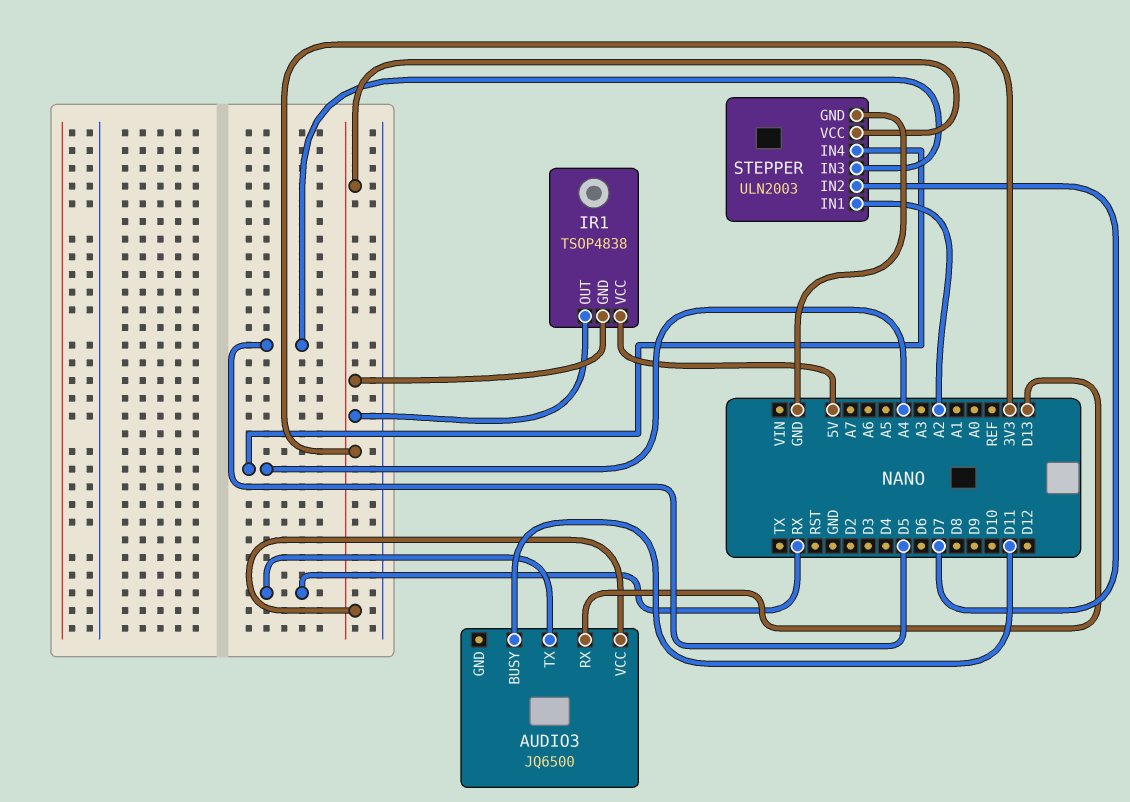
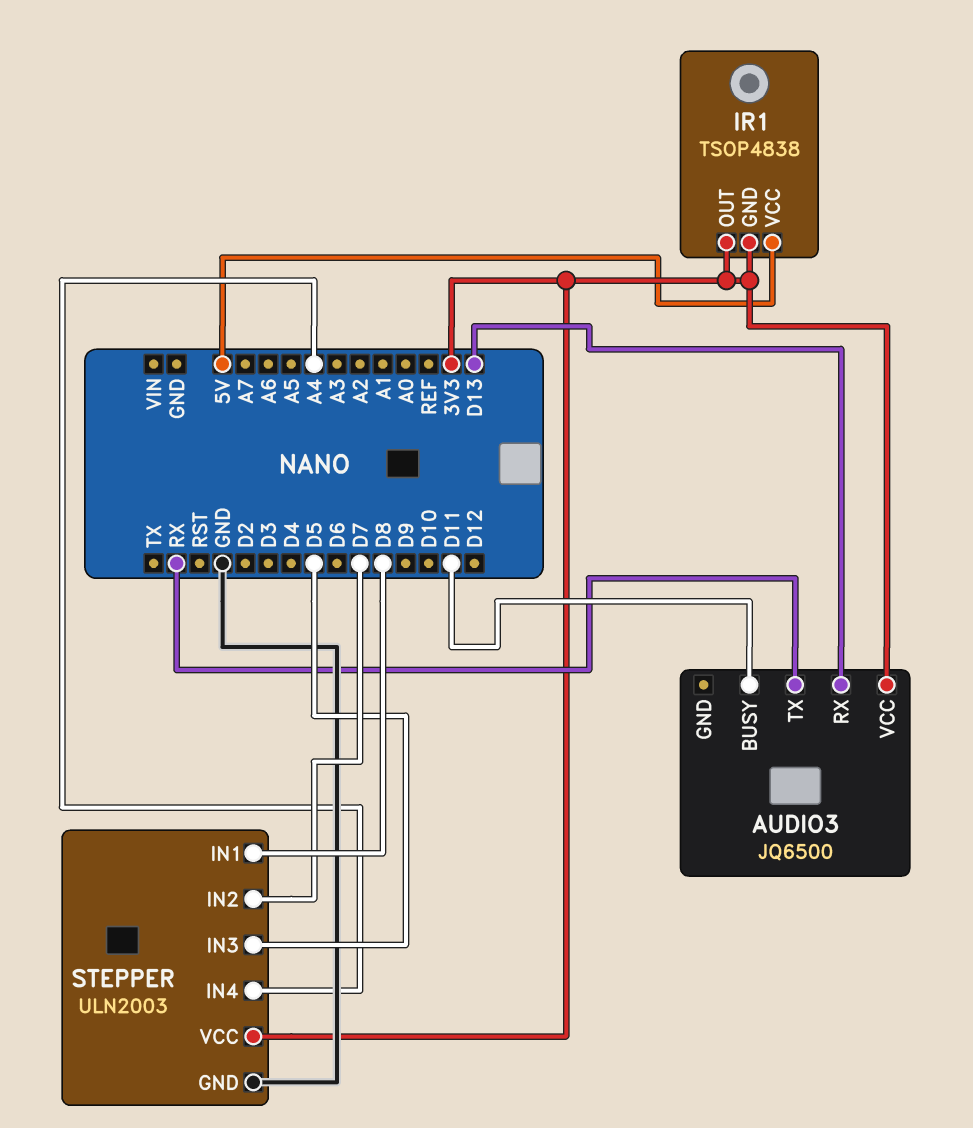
STEPPER pin IN1: A2 -> D8

